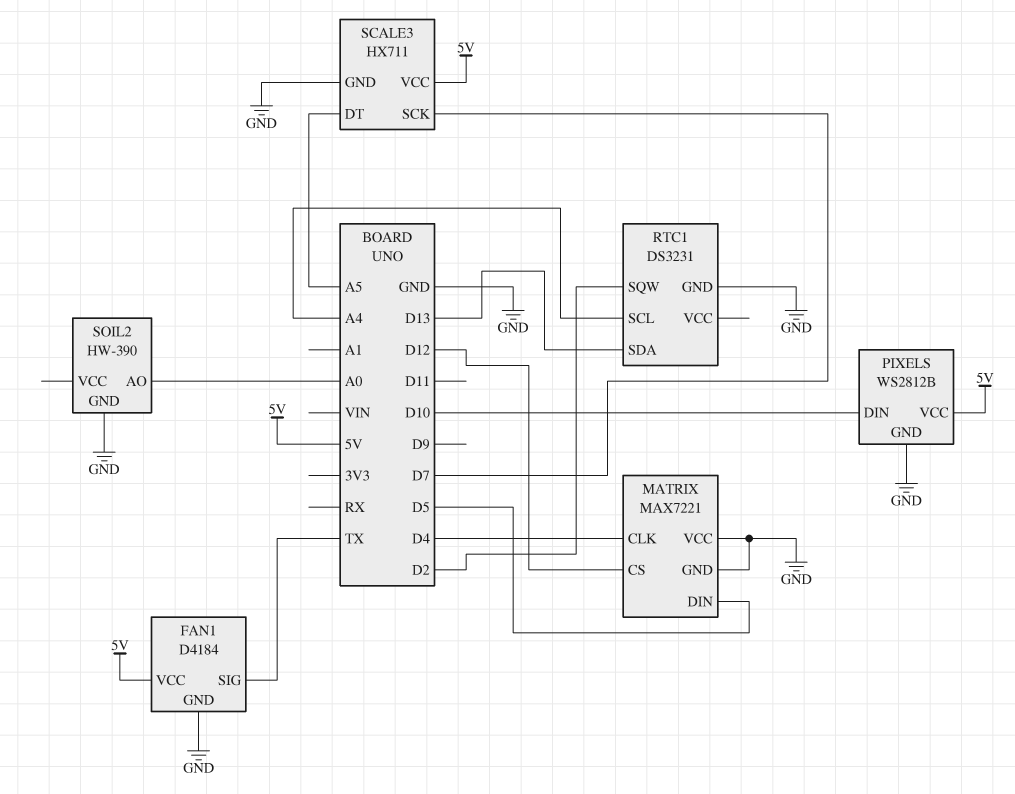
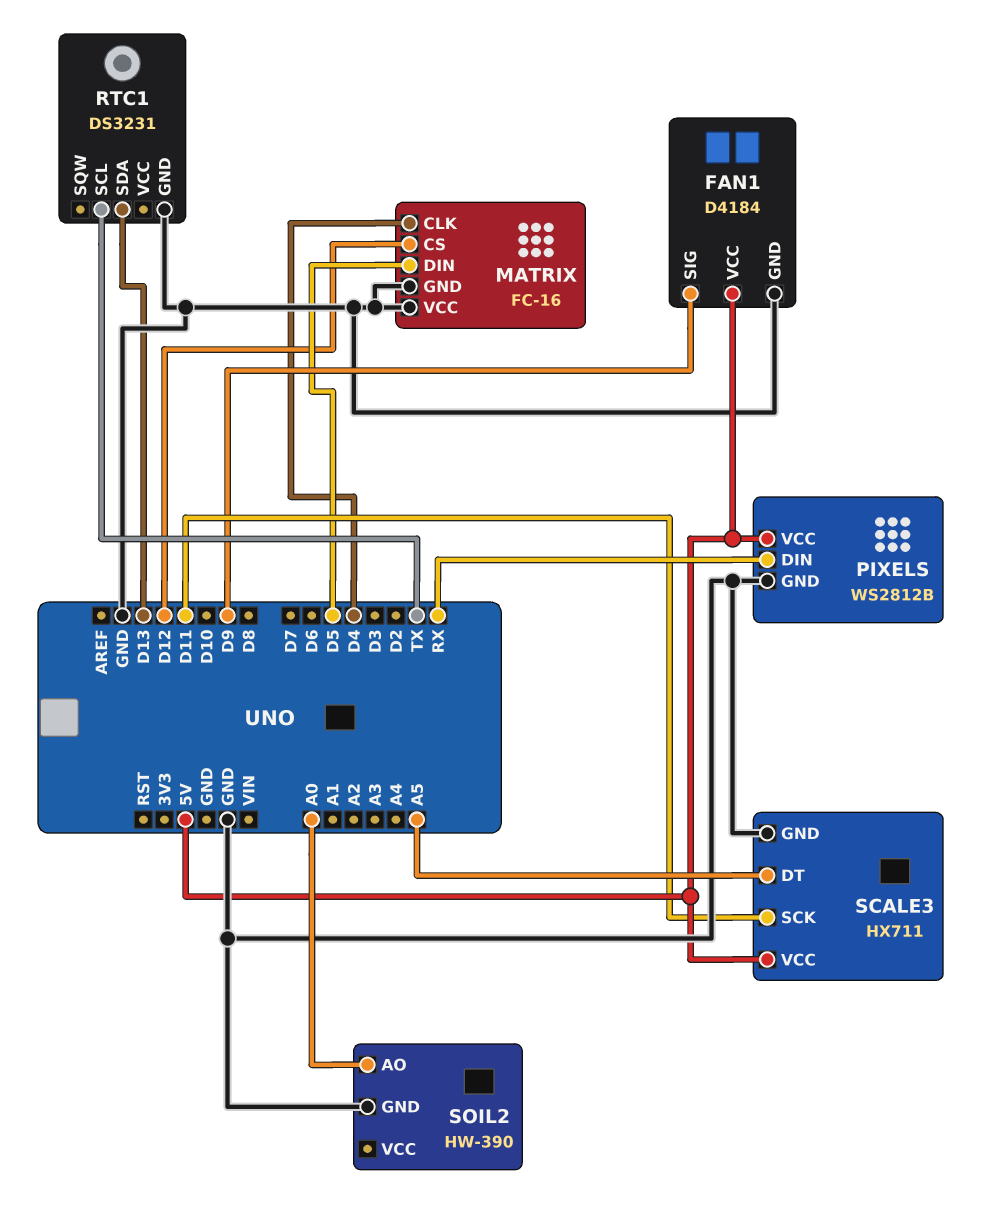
FAN1 pin SIG: TX -> D9
MATRIX: MAX7221 -> FC-16
PIXELS pin DIN: D10 -> RX
RTC1 pin SCL: A4 -> TX
RTC1 pin SQW: D2 -> none
SCALE3 pin SCK: D7 -> D11

